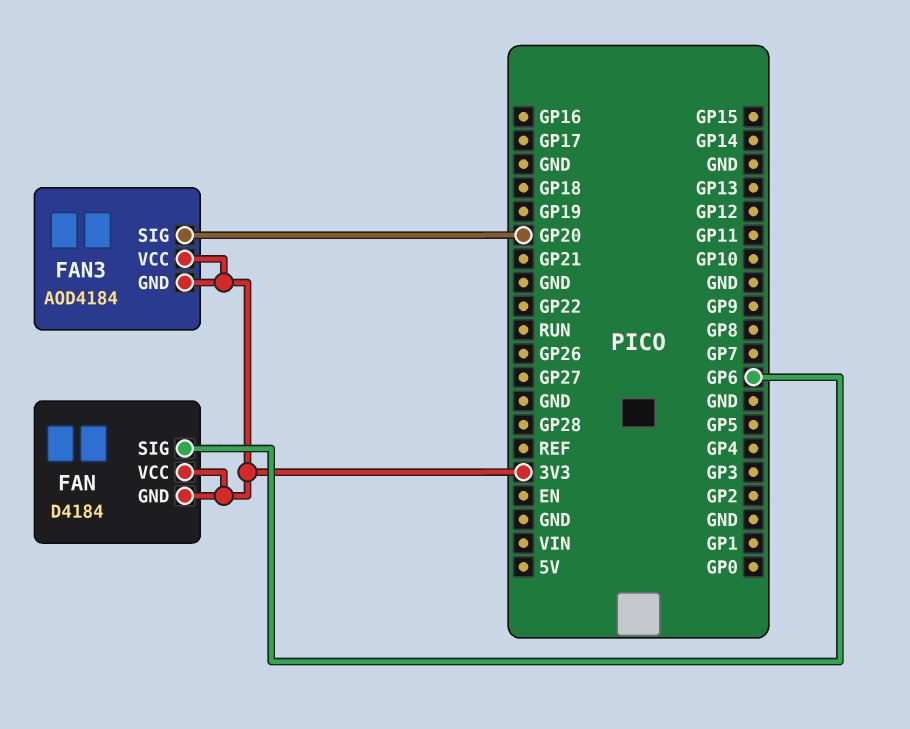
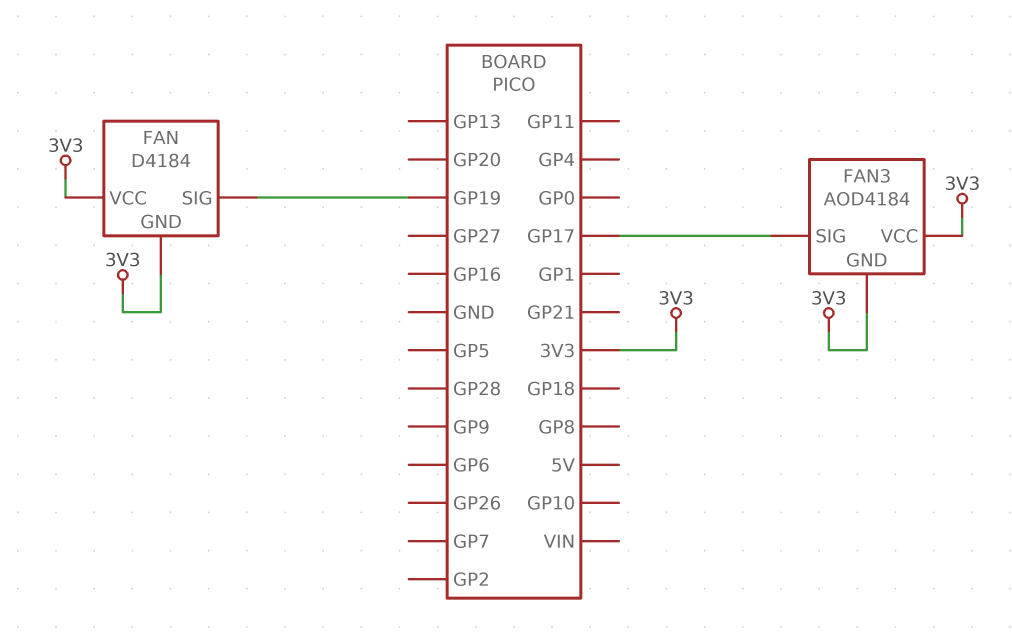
FAN pin SIG: GP6 -> GP19
FAN3 pin SIG: GP20 -> GP17

